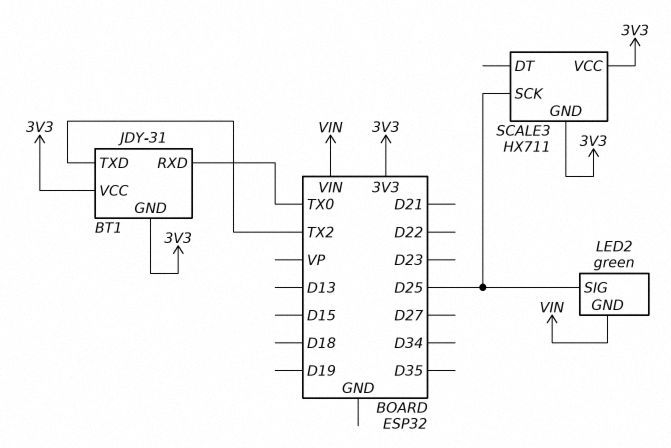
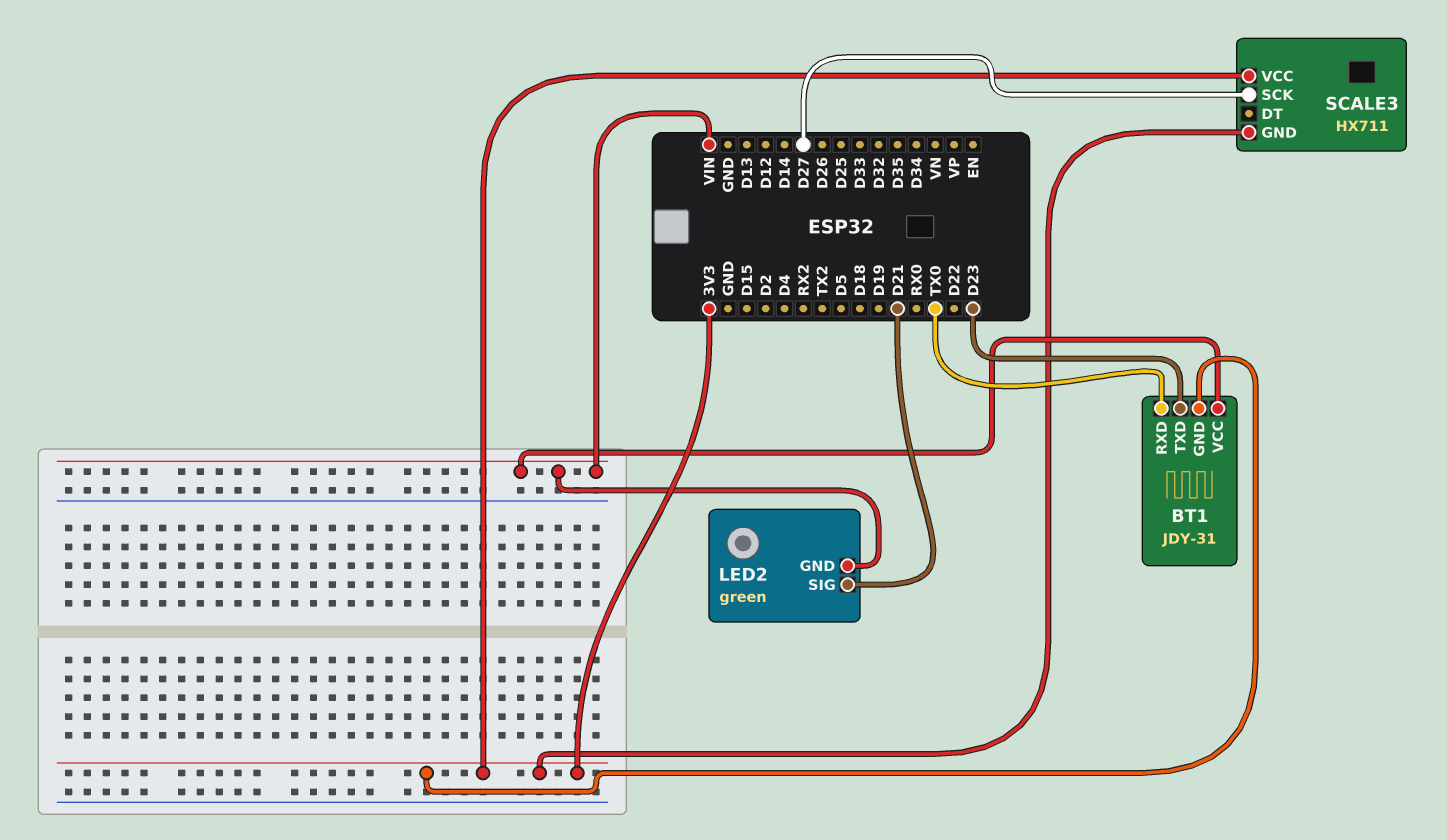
BT1 pin TXD: TX2 -> D23
BT1 pin VCC: 3V3 -> VIN
LED2 pin SIG: D25 -> D21
SCALE3 pin SCK: D25 -> D27

